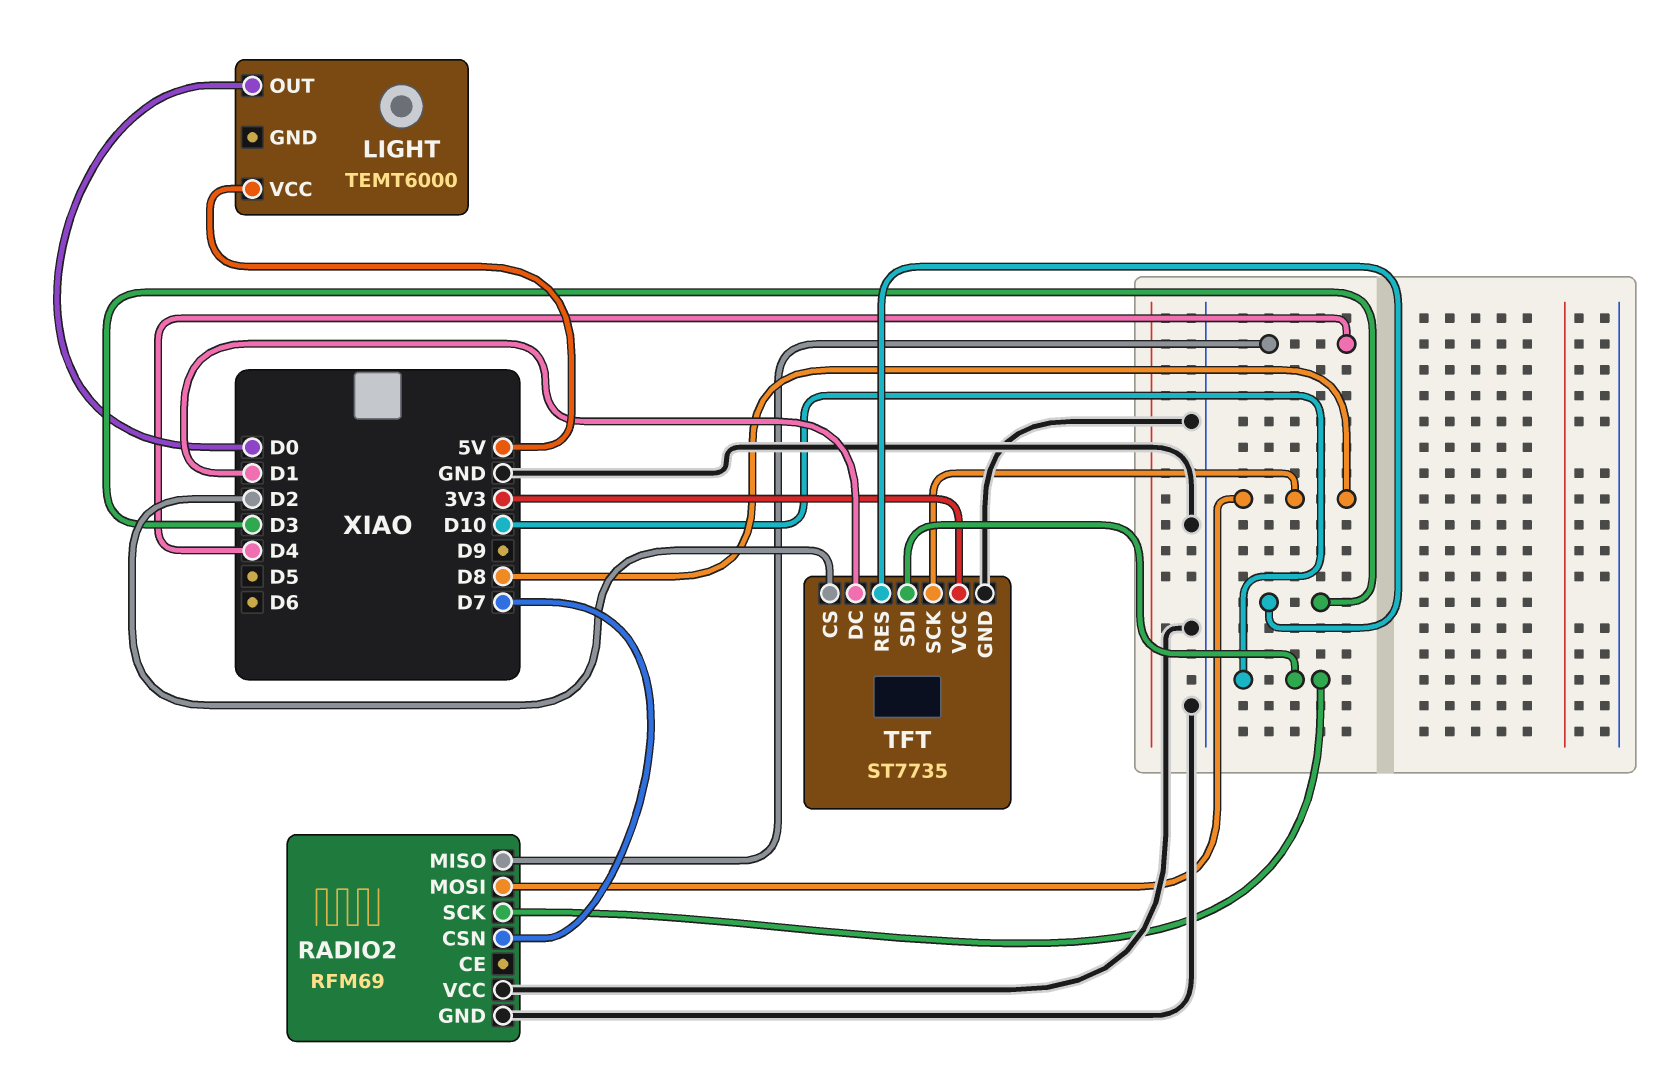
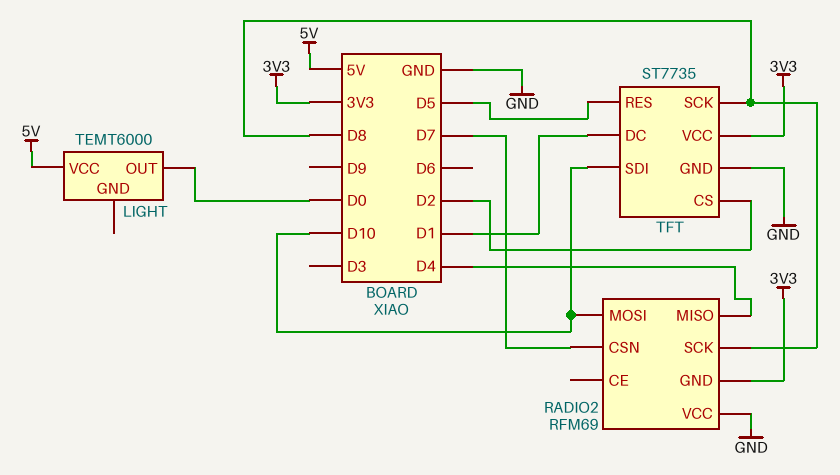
RADIO2 pin GND: GND -> 3V3
RADIO2 pin MOSI: D8 -> D10
RADIO2 pin SCK: D10 -> D8
TFT pin RES: D3 -> D5

